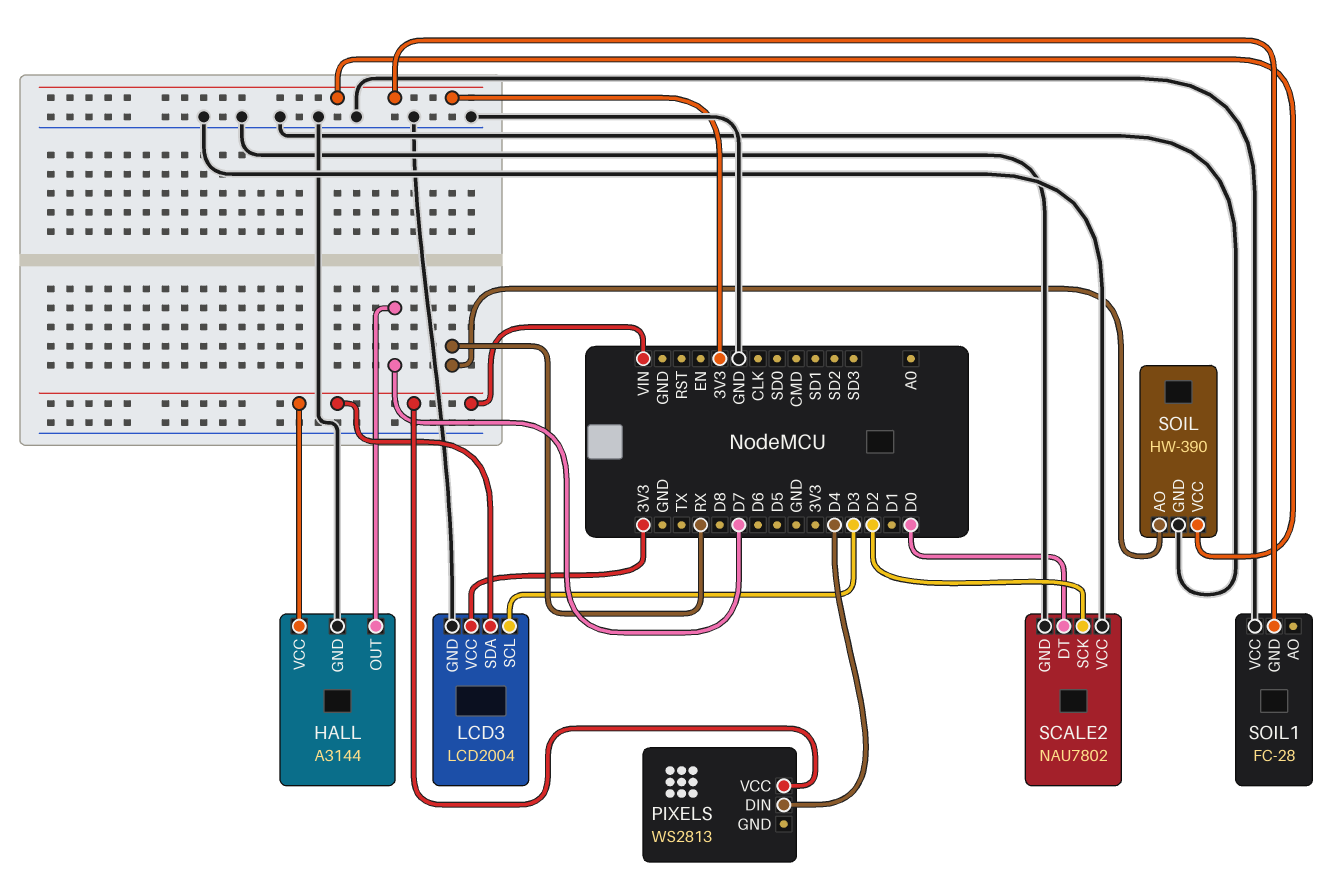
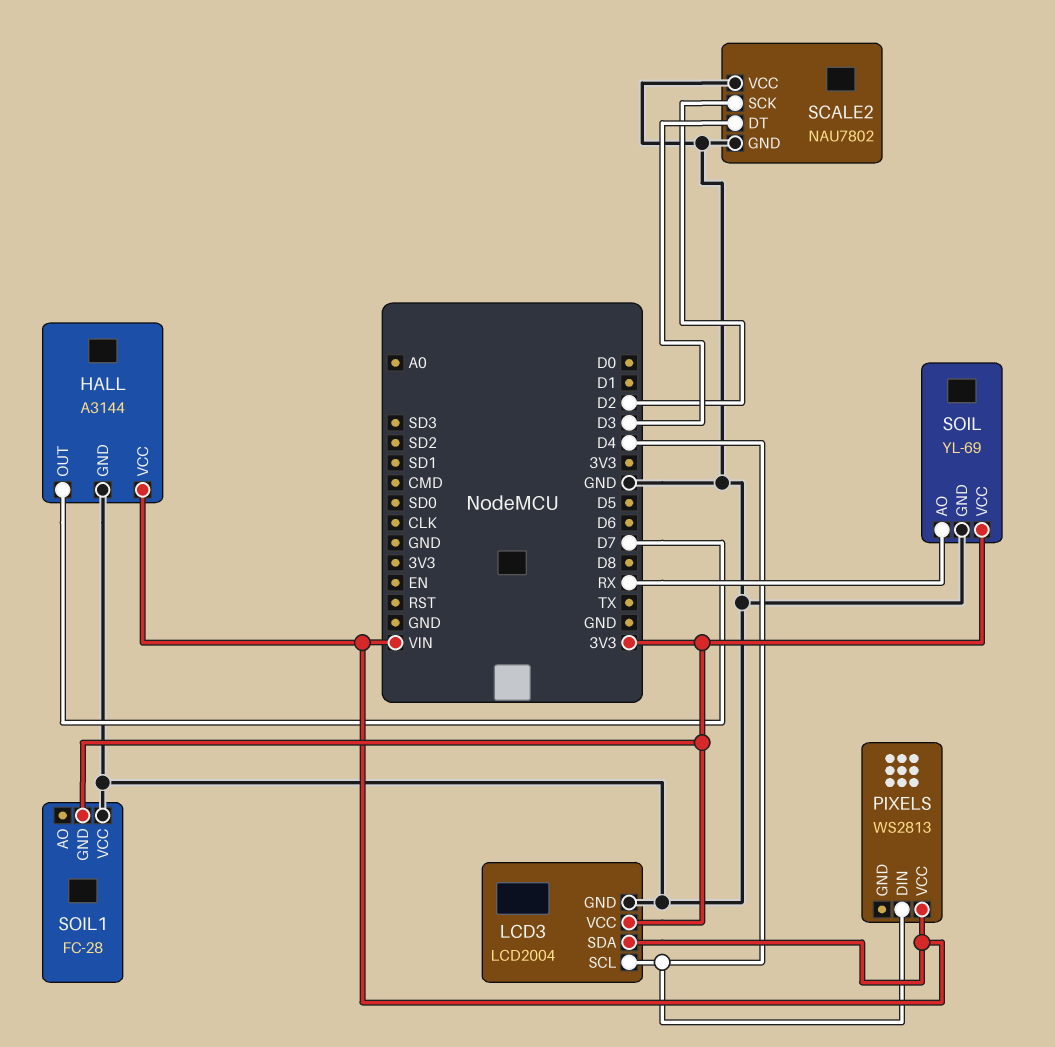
LCD3 pin SCL: D3 -> D4
SCALE2 pin DT: D0 -> D3
SOIL: HW-390 -> YL-69

